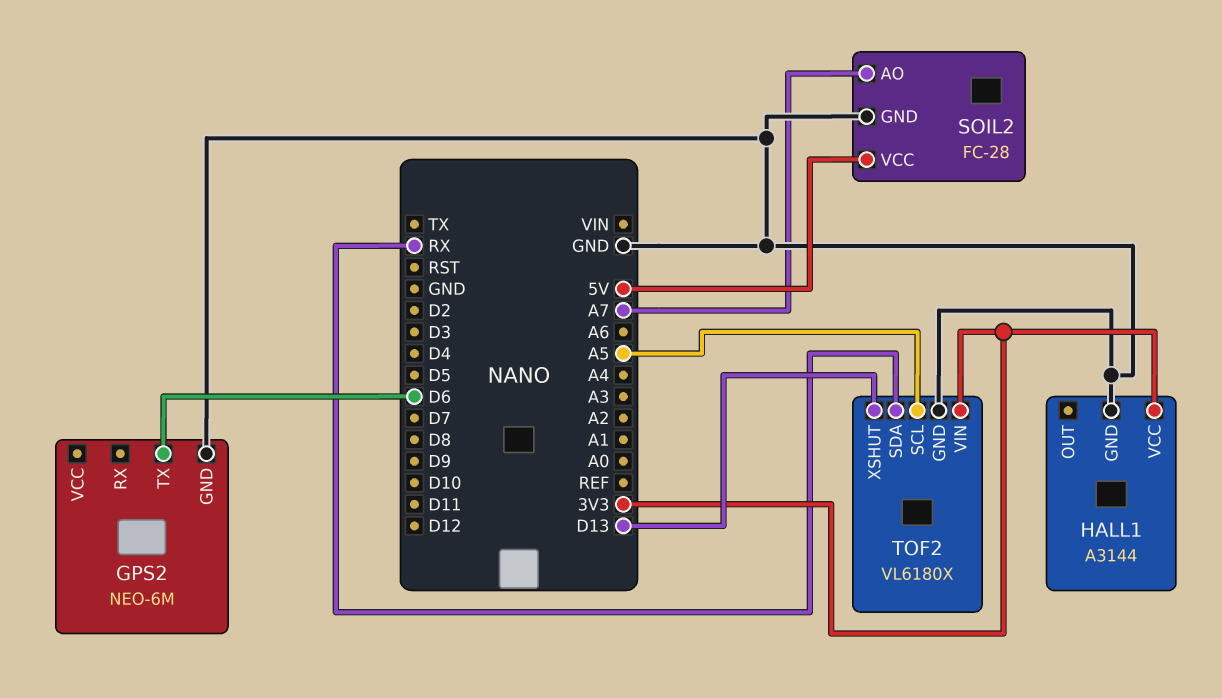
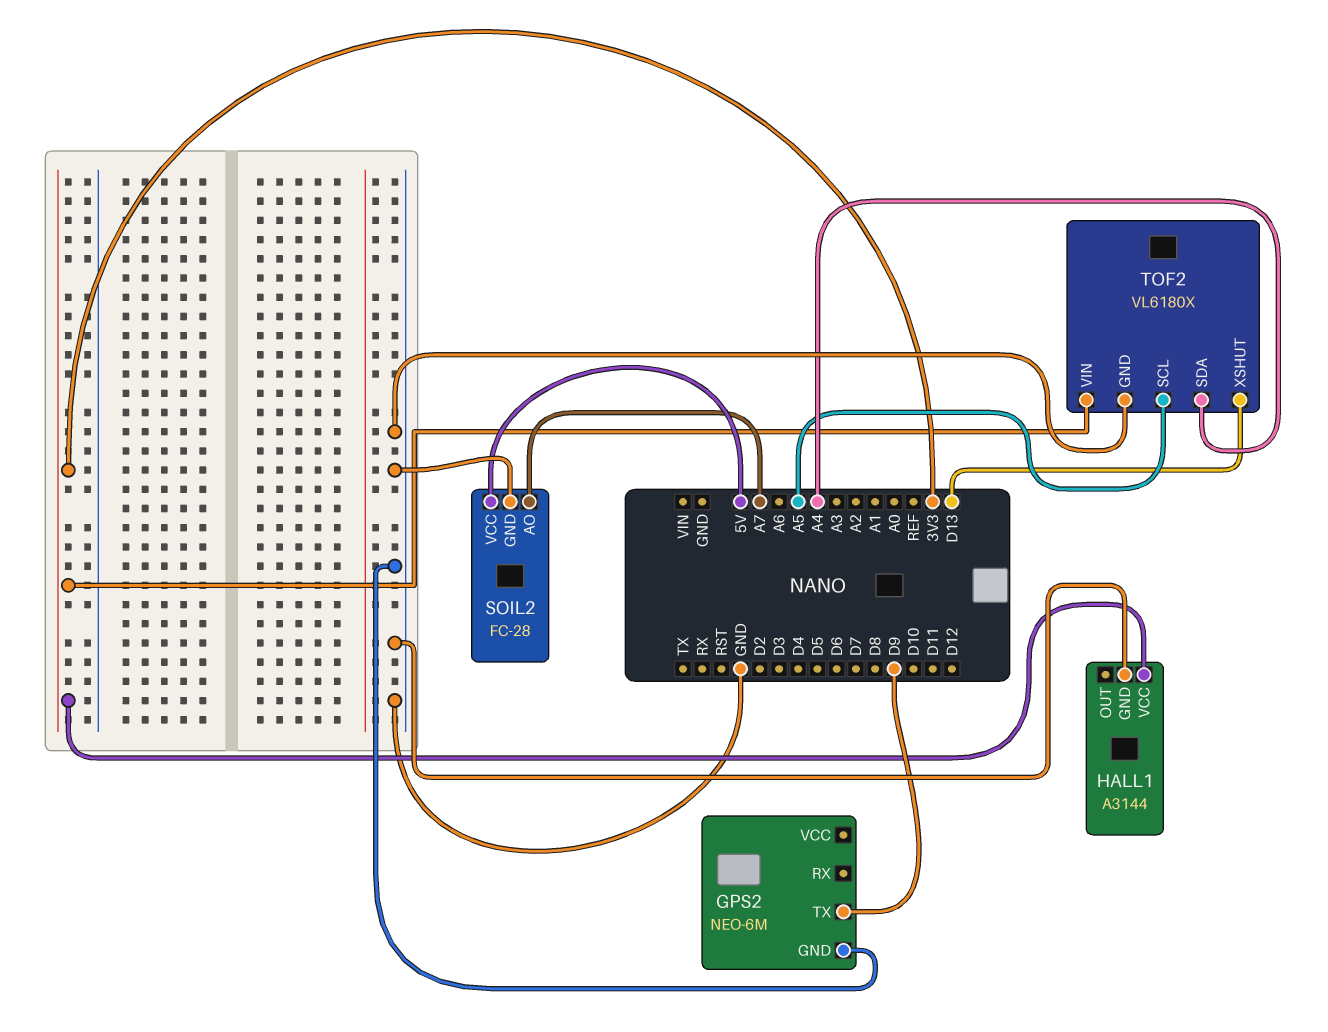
GPS2 pin TX: D6 -> D9
TOF2 pin SDA: RX -> A4

